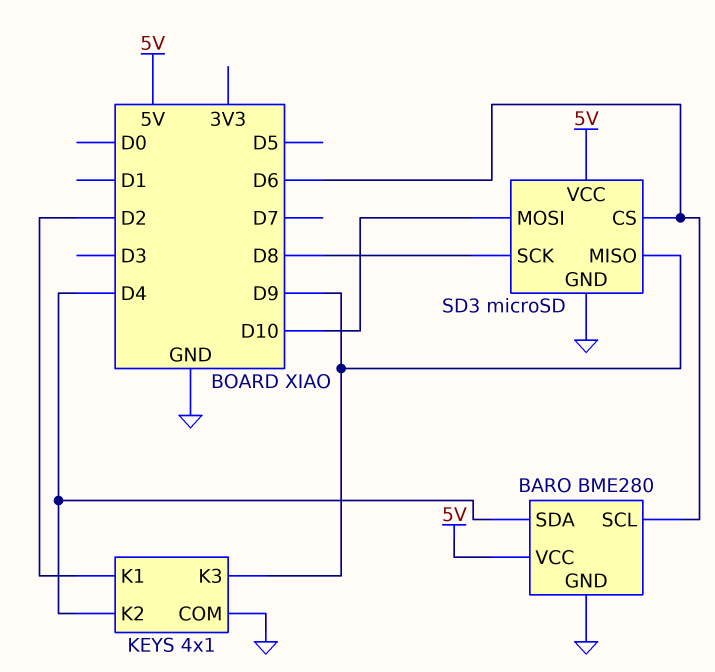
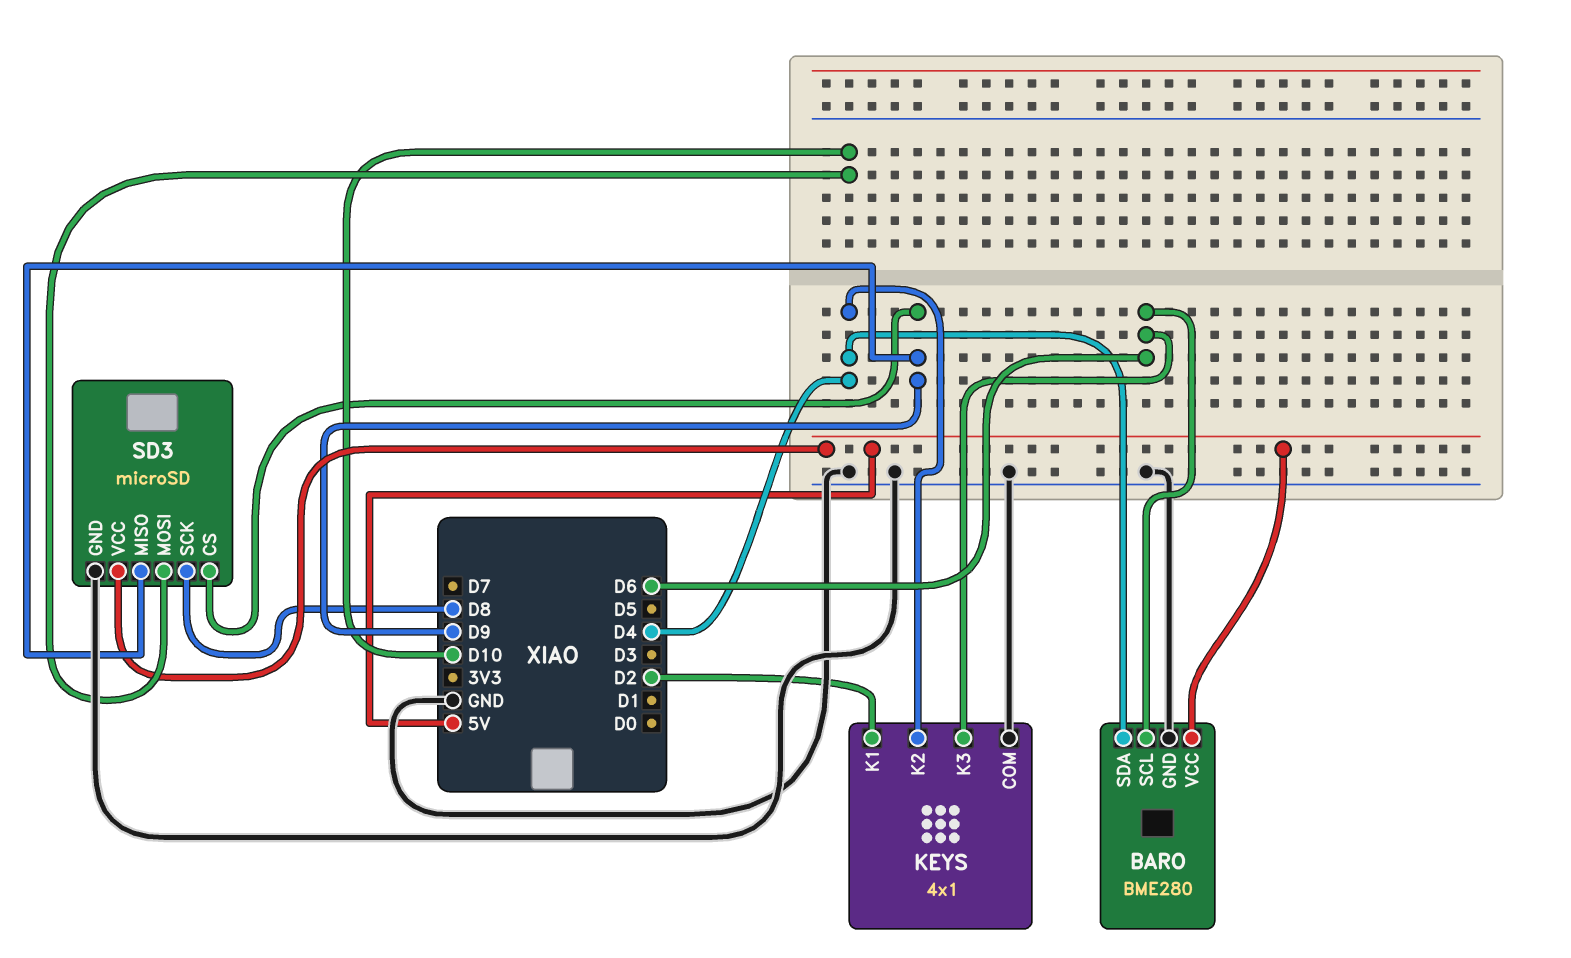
KEYS pin K3: D9 -> D6
SD3 pin CS: D6 -> D9

